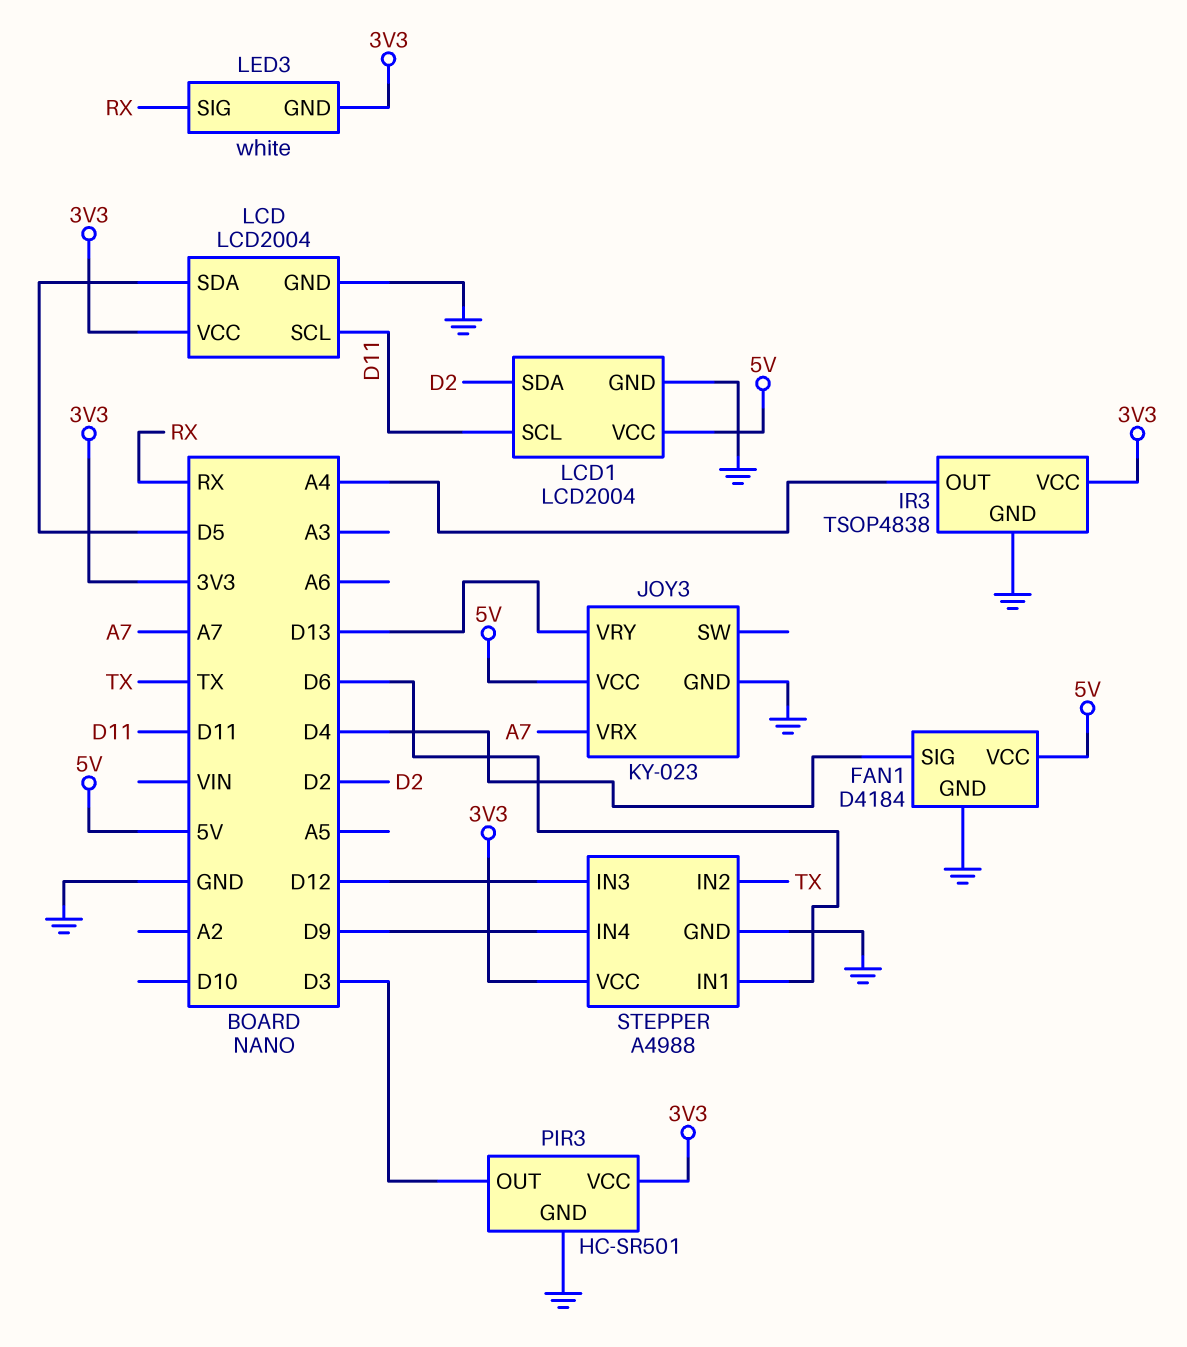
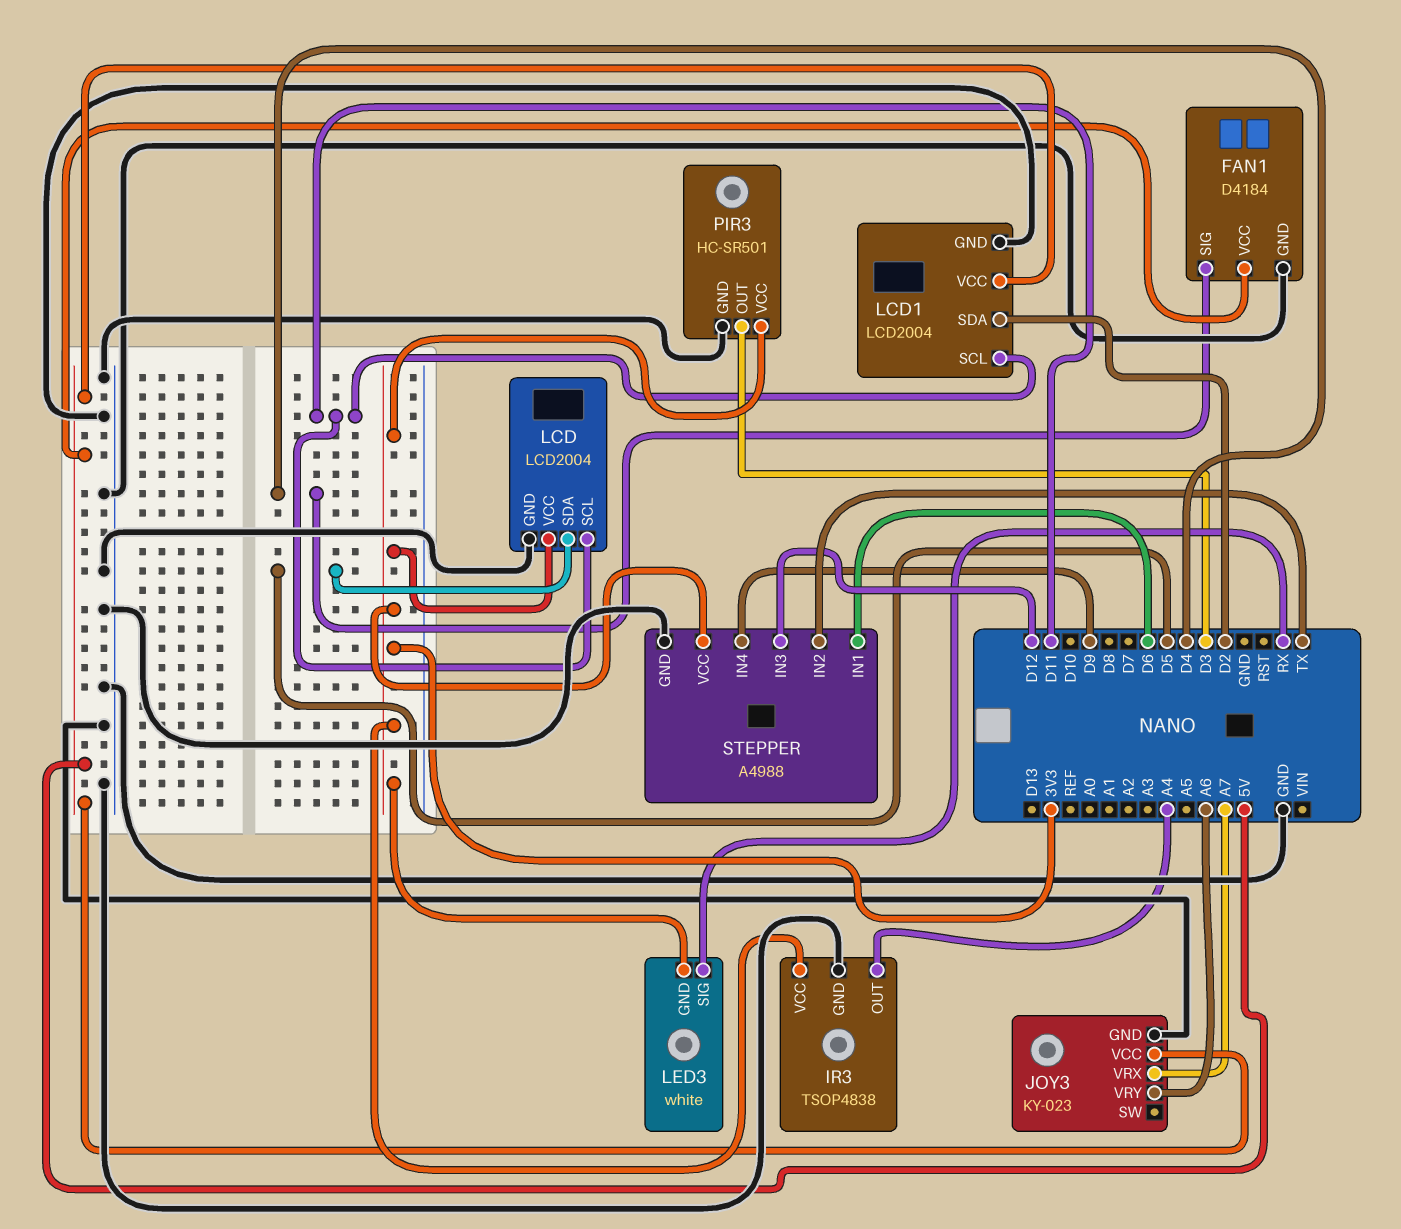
JOY3 pin VRY: D13 -> A6

